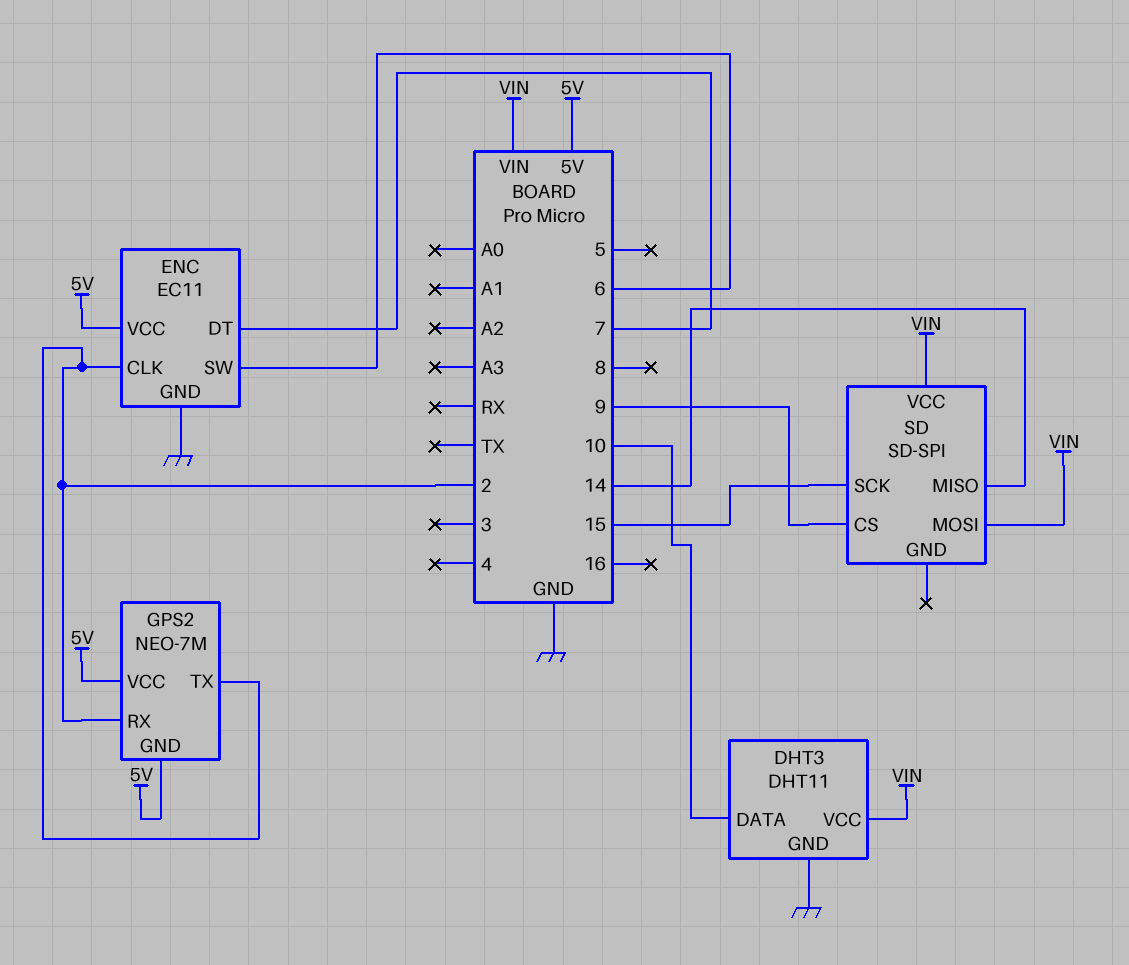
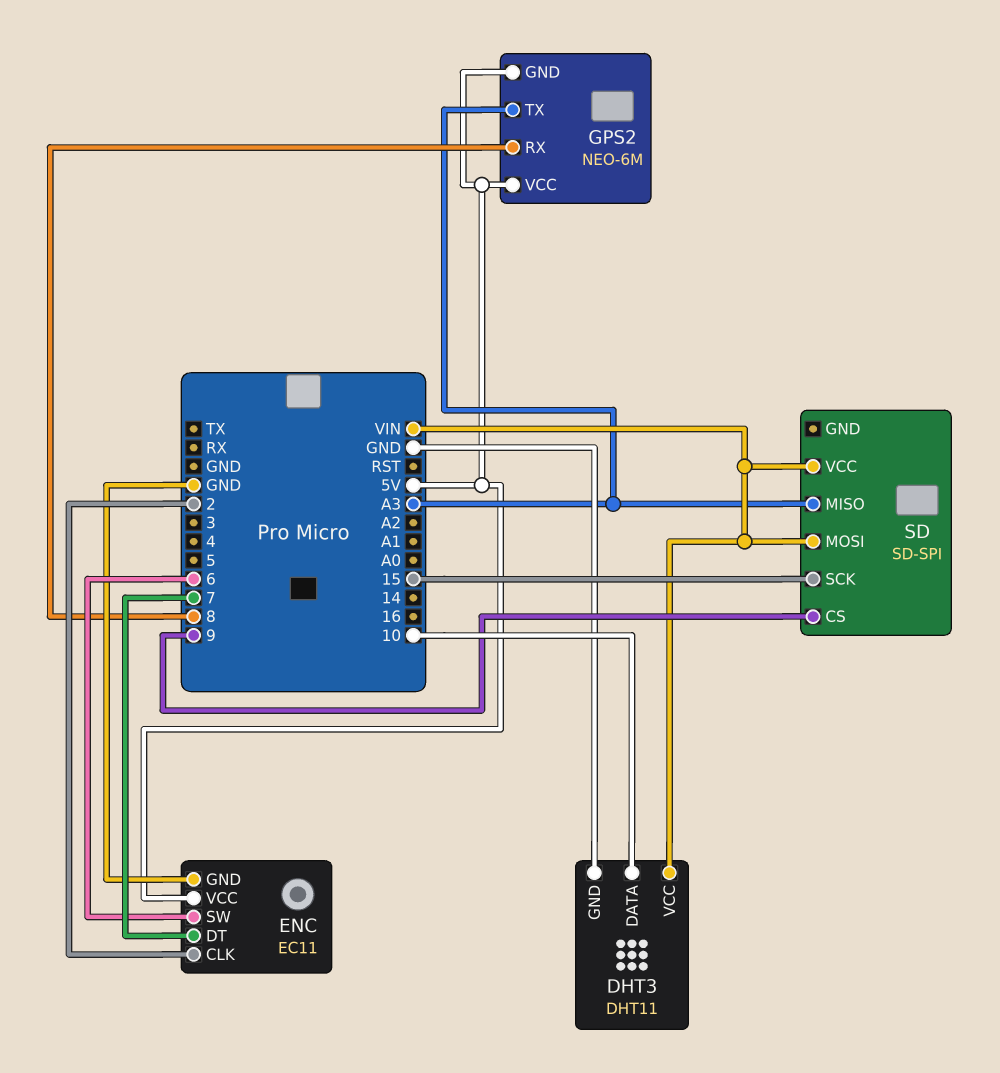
GPS2: NEO-7M -> NEO-6M
GPS2 pin RX: 2 -> 8
GPS2 pin TX: 2 -> A3
SD pin MISO: 14 -> A3

